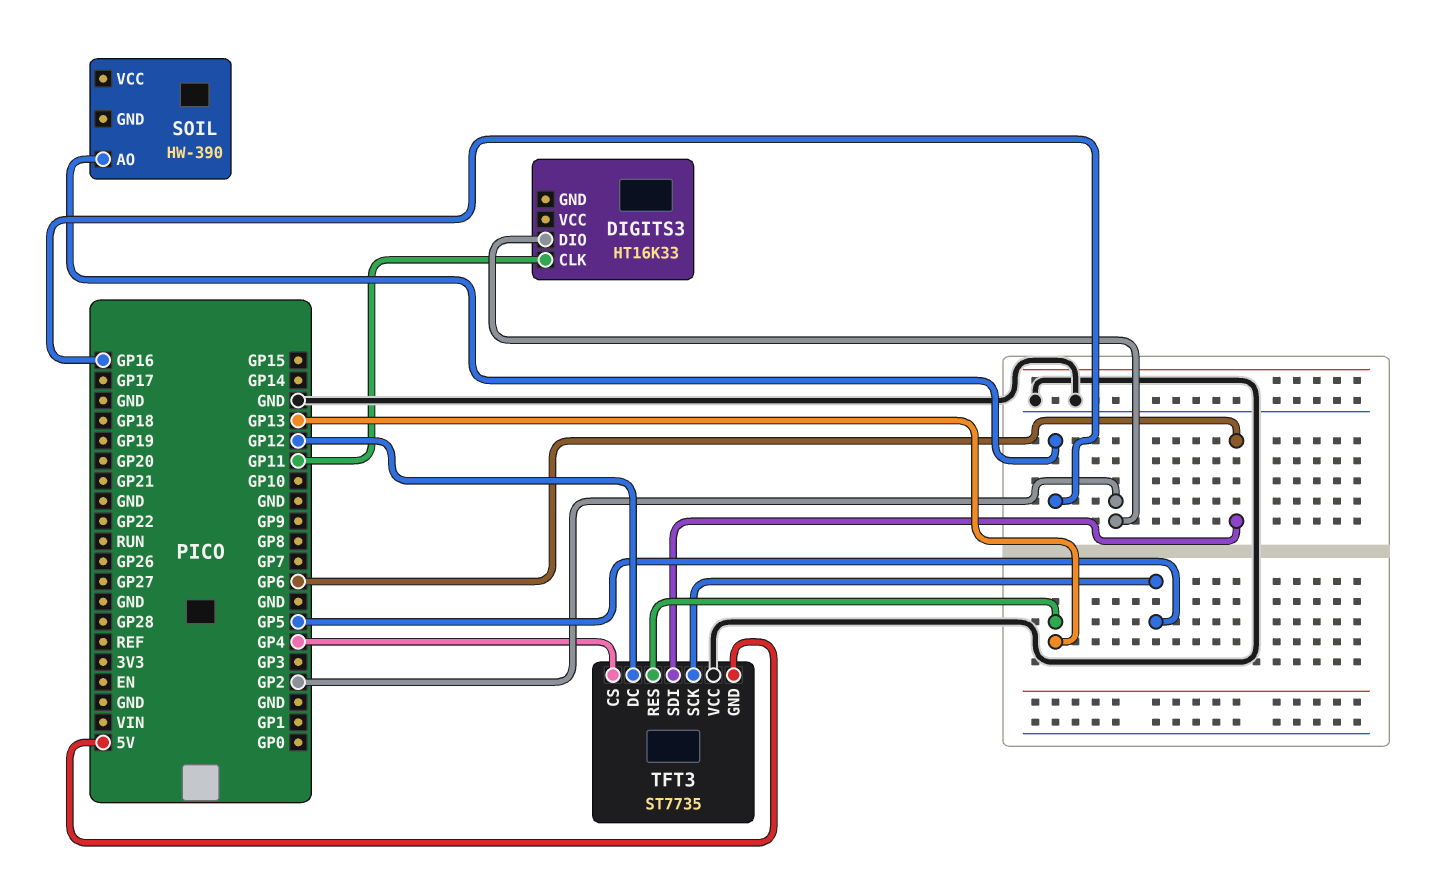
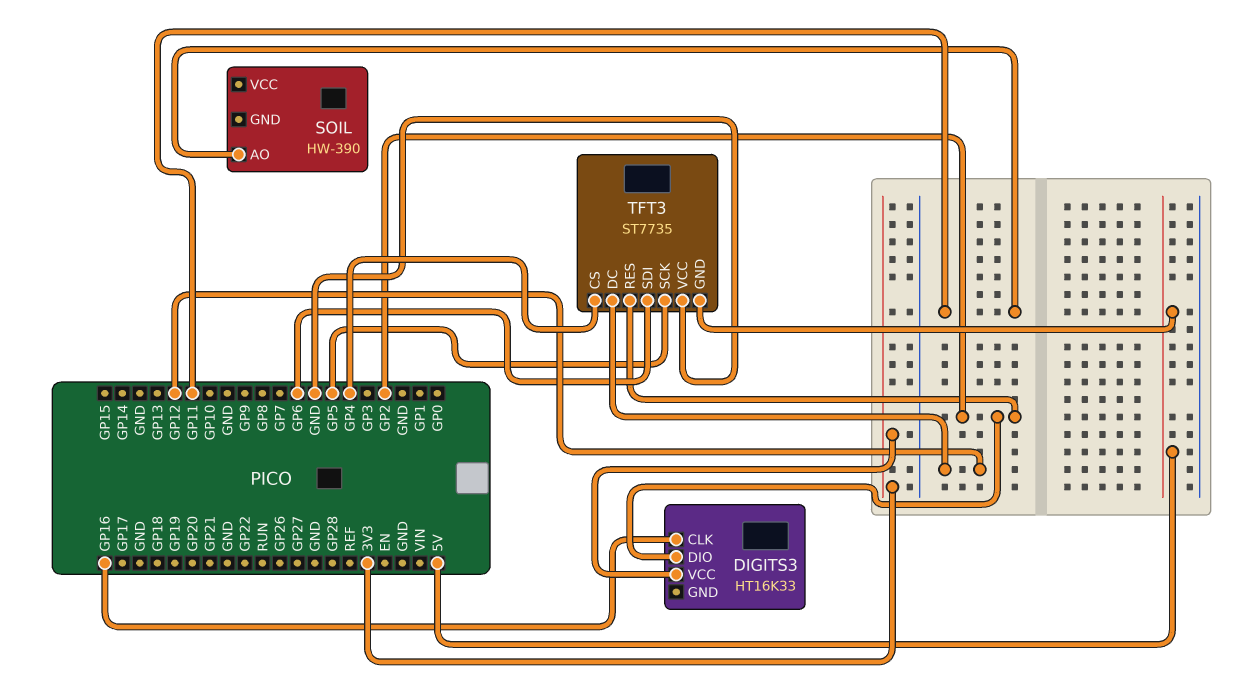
DIGITS3 pin CLK: GP11 -> GP16
DIGITS3 pin VCC: none -> 3V3
SOIL pin AO: GP16 -> GP11
TFT3 pin RES: GP13 -> GP2

